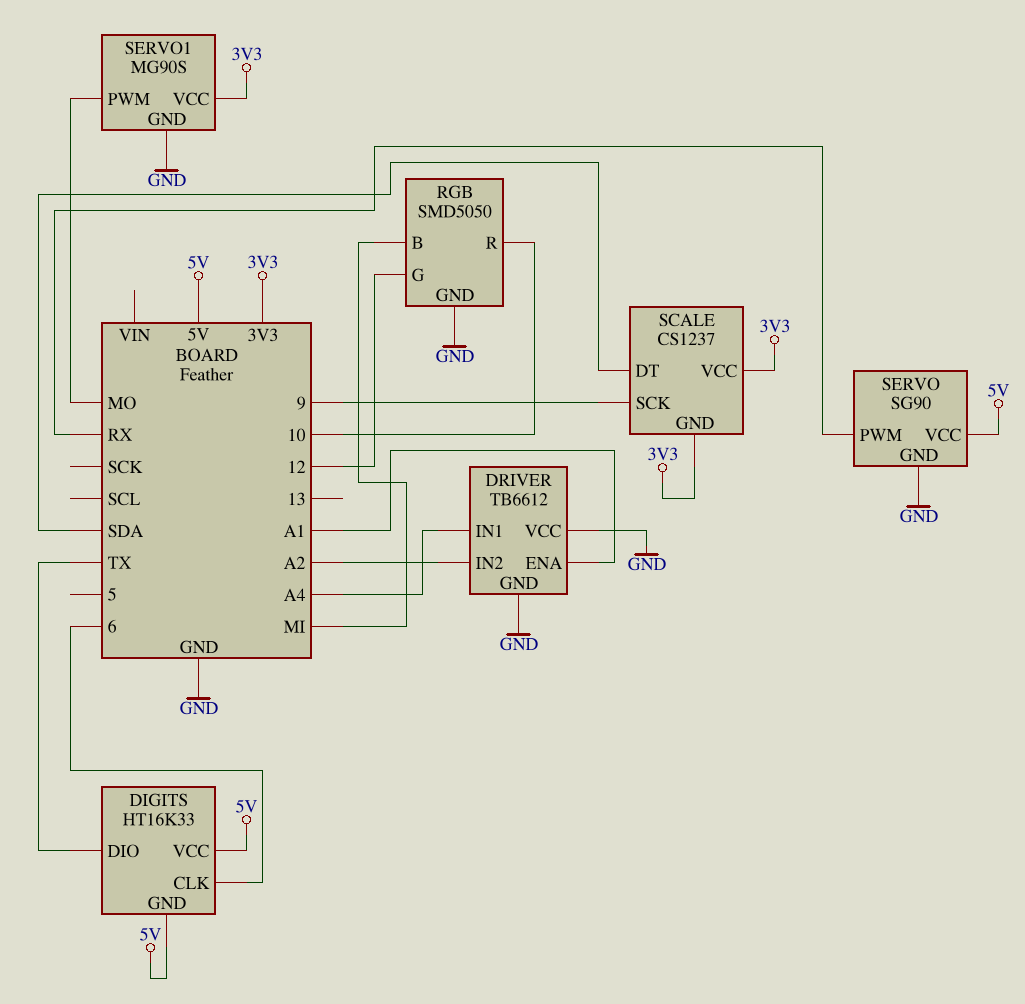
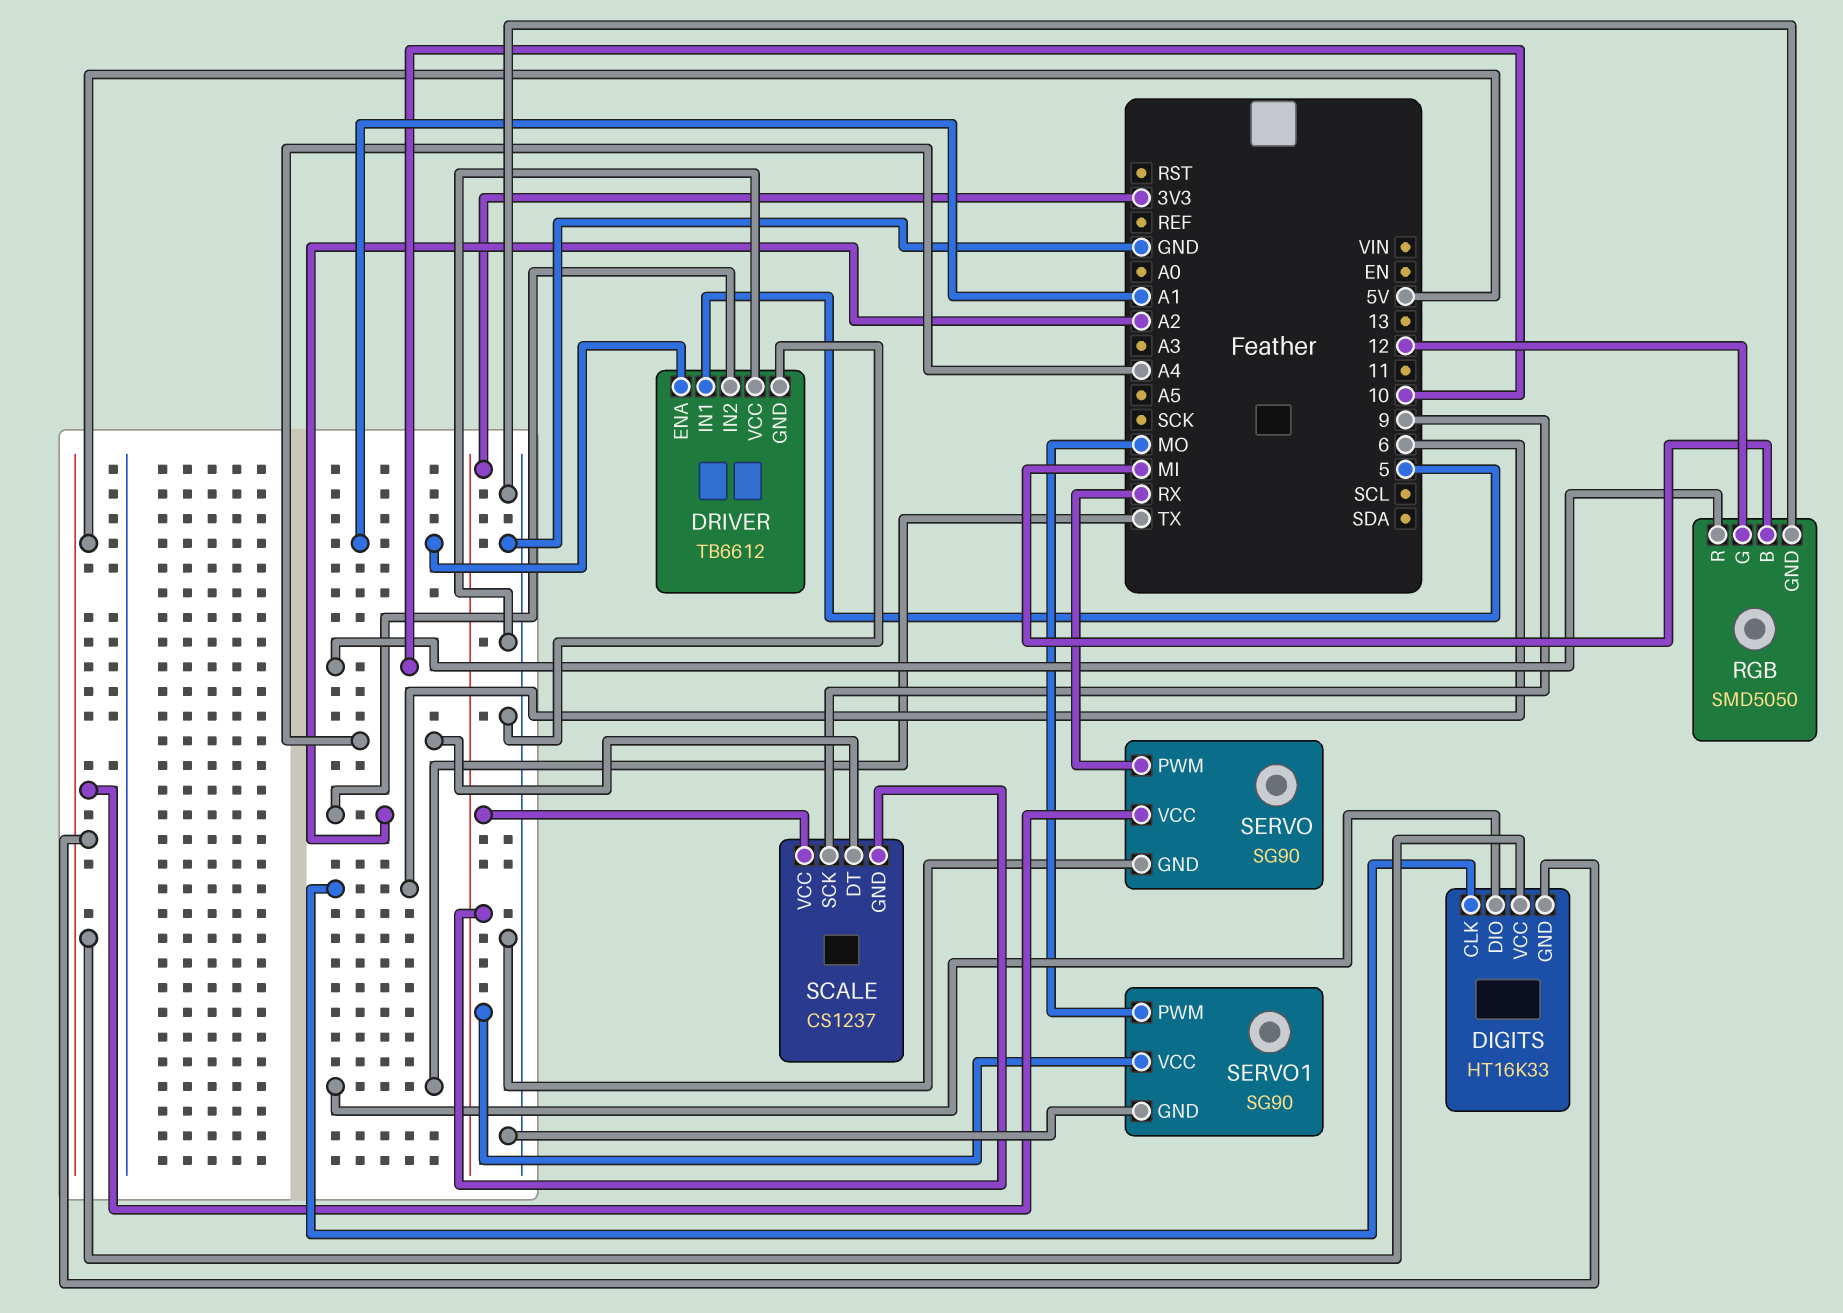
DRIVER pin IN1: A4 -> 5
SCALE pin DT: SDA -> A4
SERVO1: MG90S -> SG90

